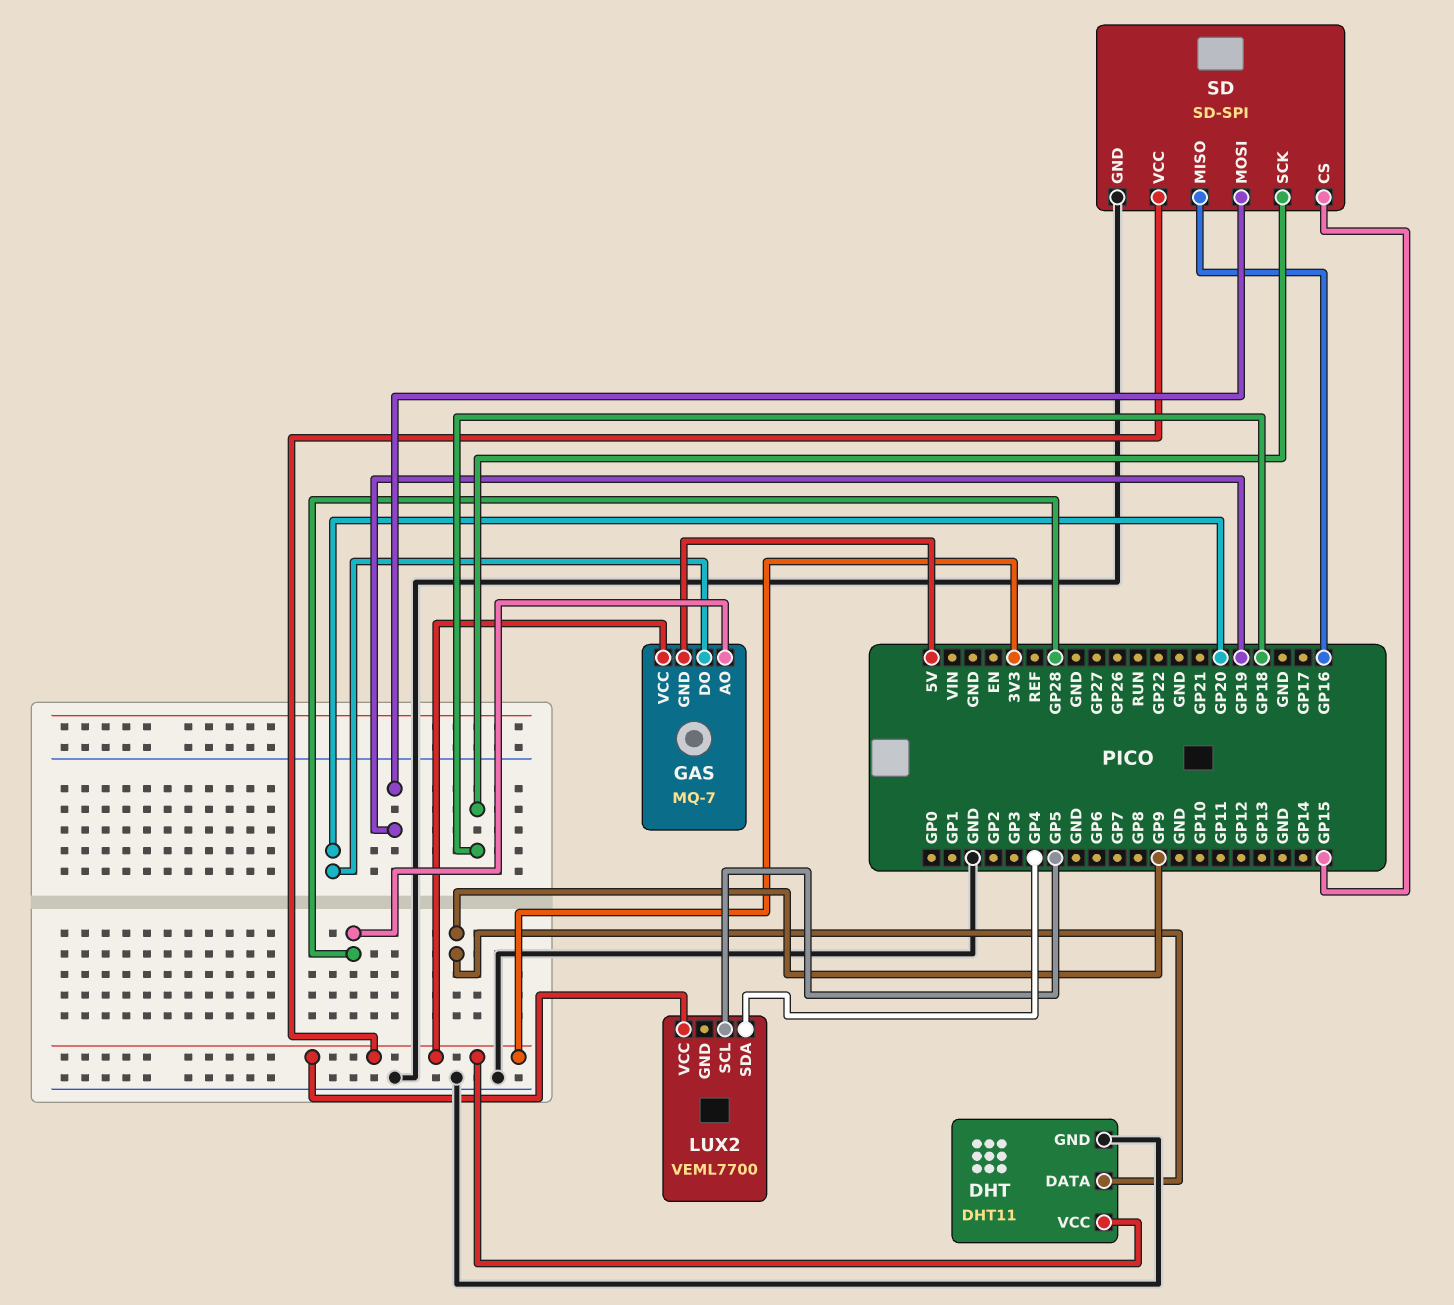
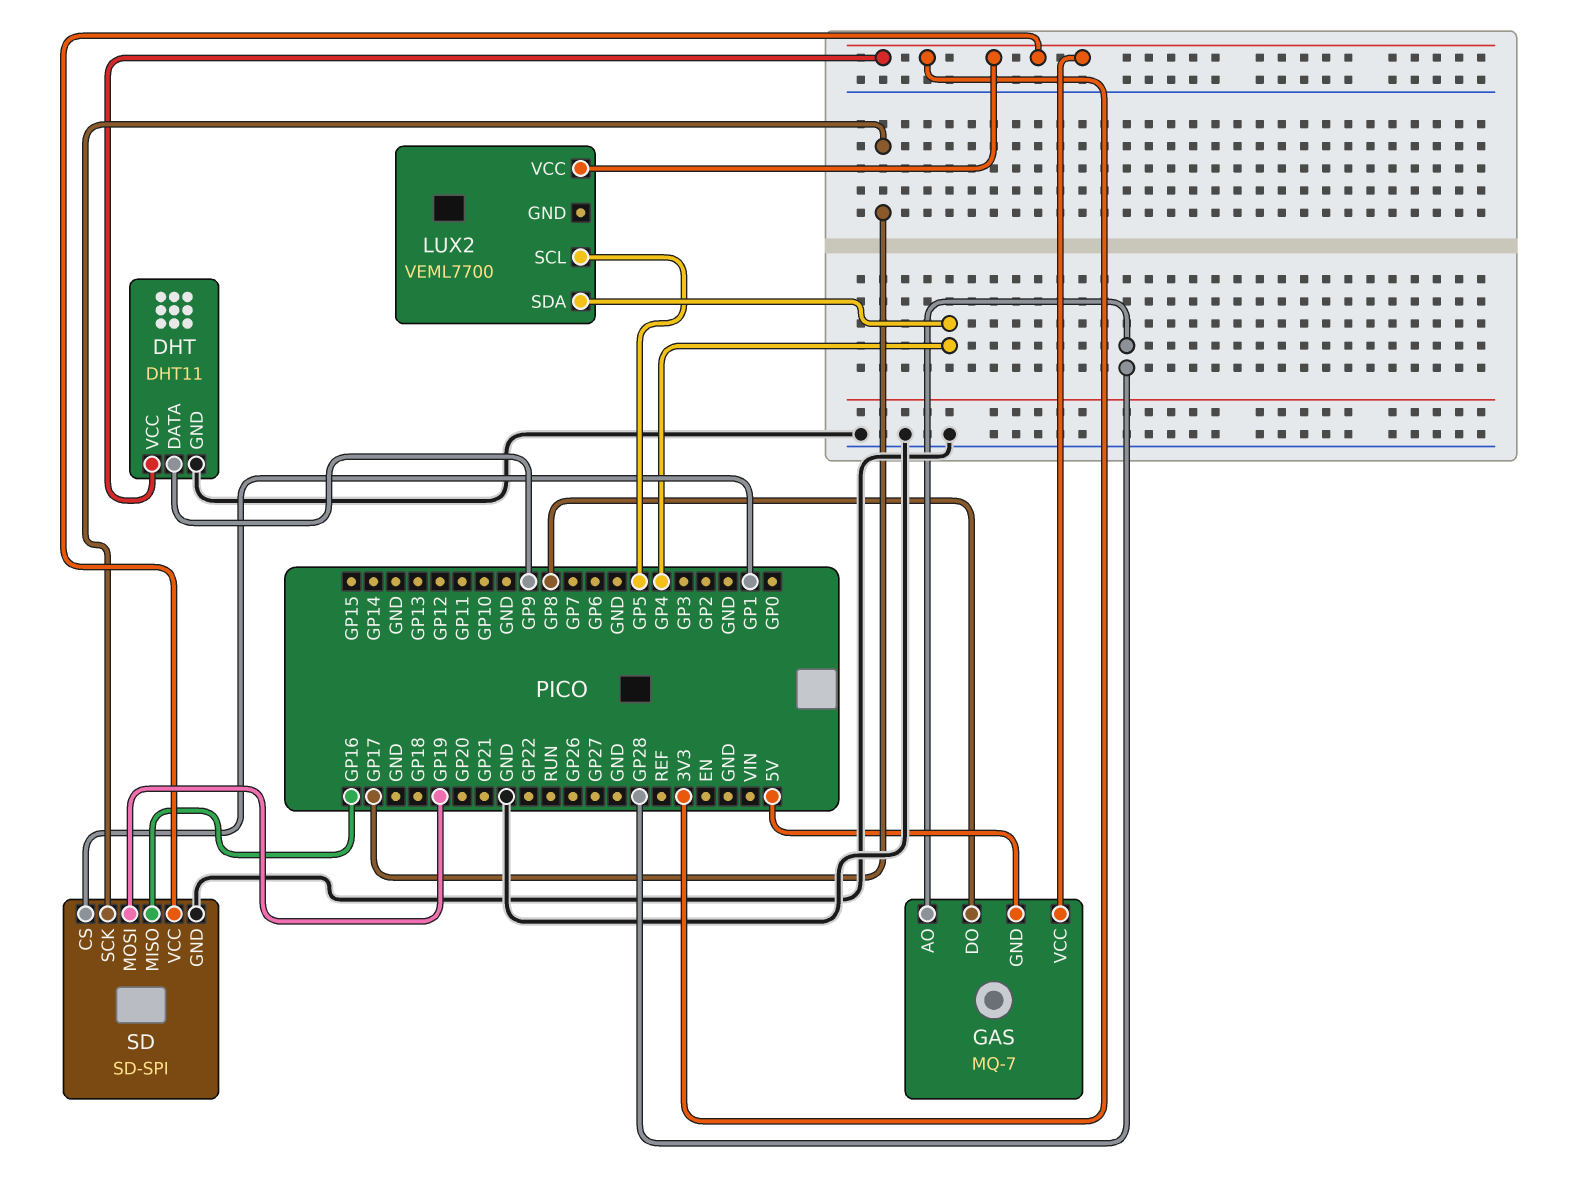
GAS pin DO: GP20 -> GP8
SD pin CS: GP15 -> GP1
SD pin SCK: GP18 -> GP17

